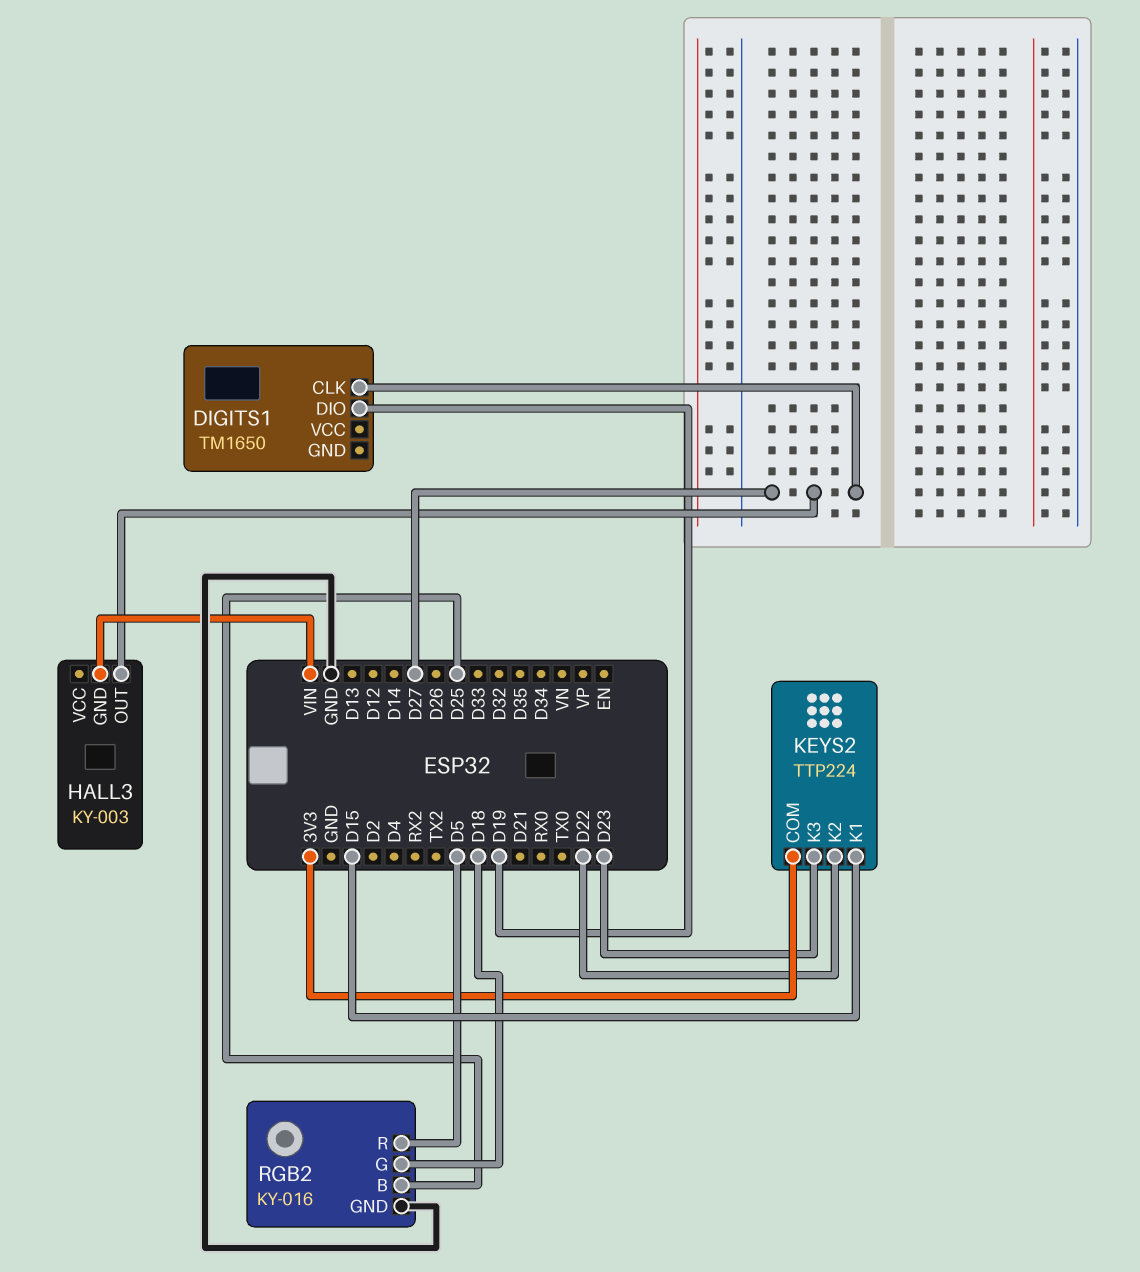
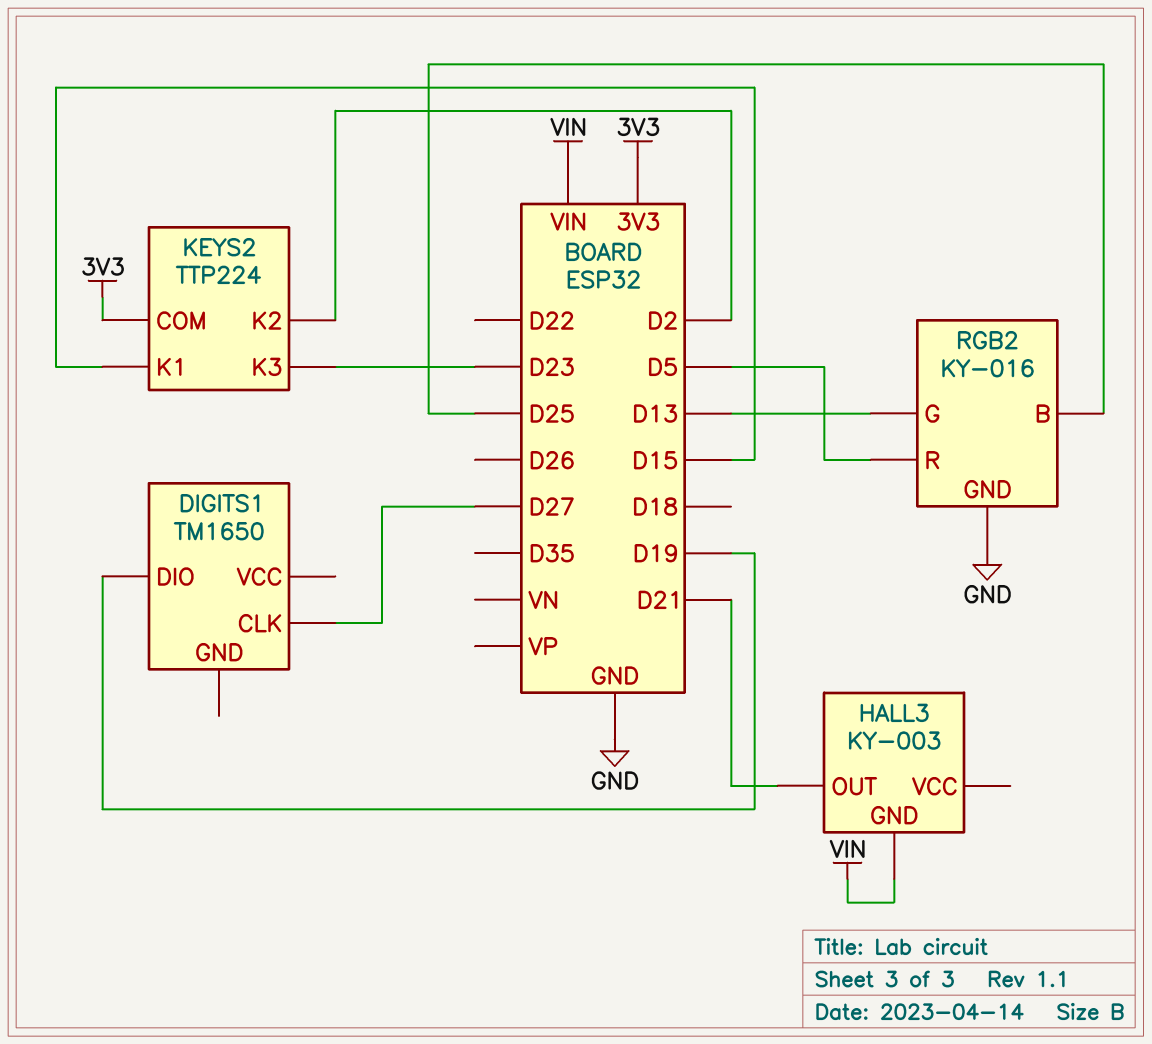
HALL3 pin OUT: D27 -> D21
KEYS2 pin K2: D22 -> D2
RGB2 pin G: D18 -> D13

